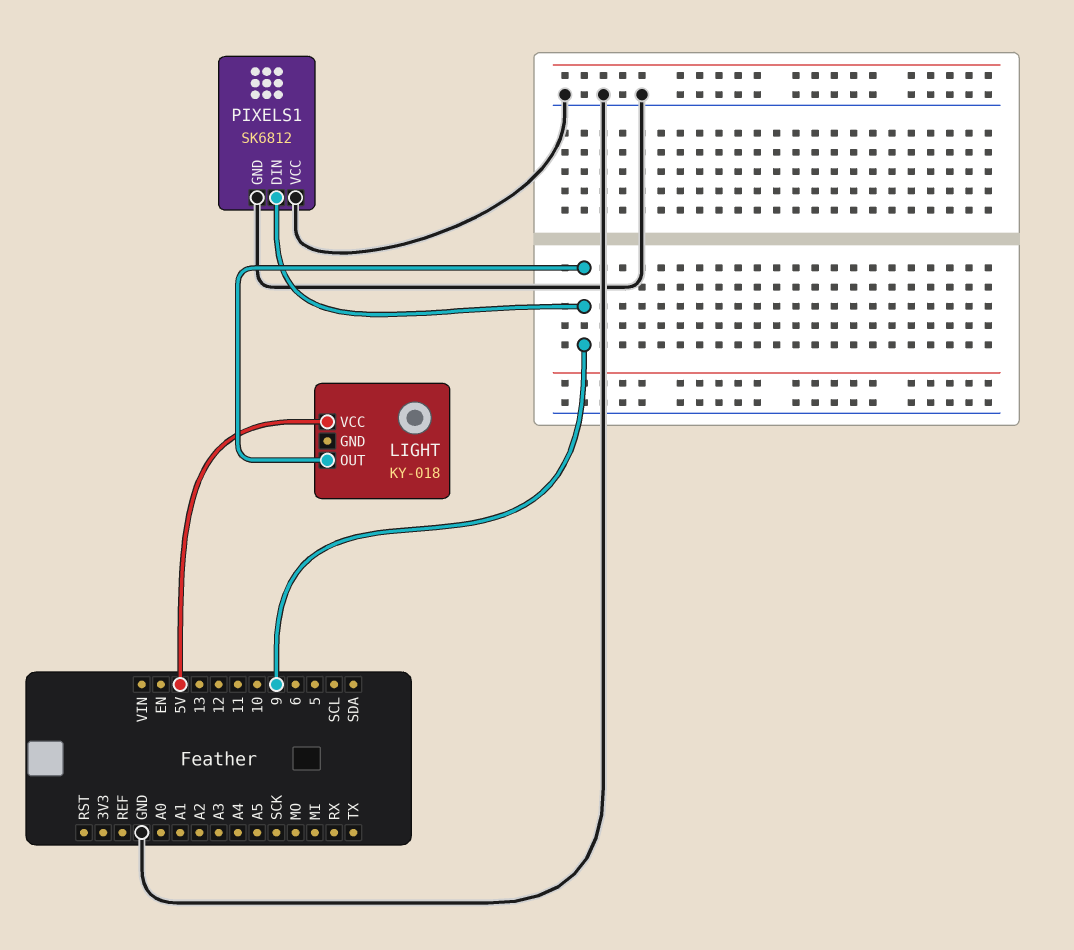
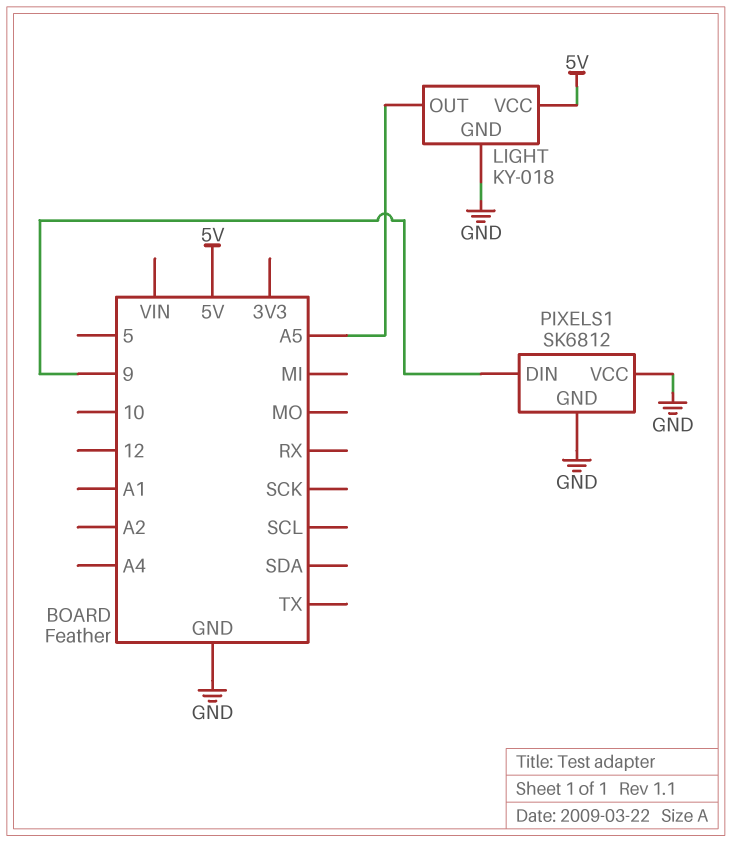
LIGHT pin GND: none -> GND
LIGHT pin OUT: 9 -> A5

